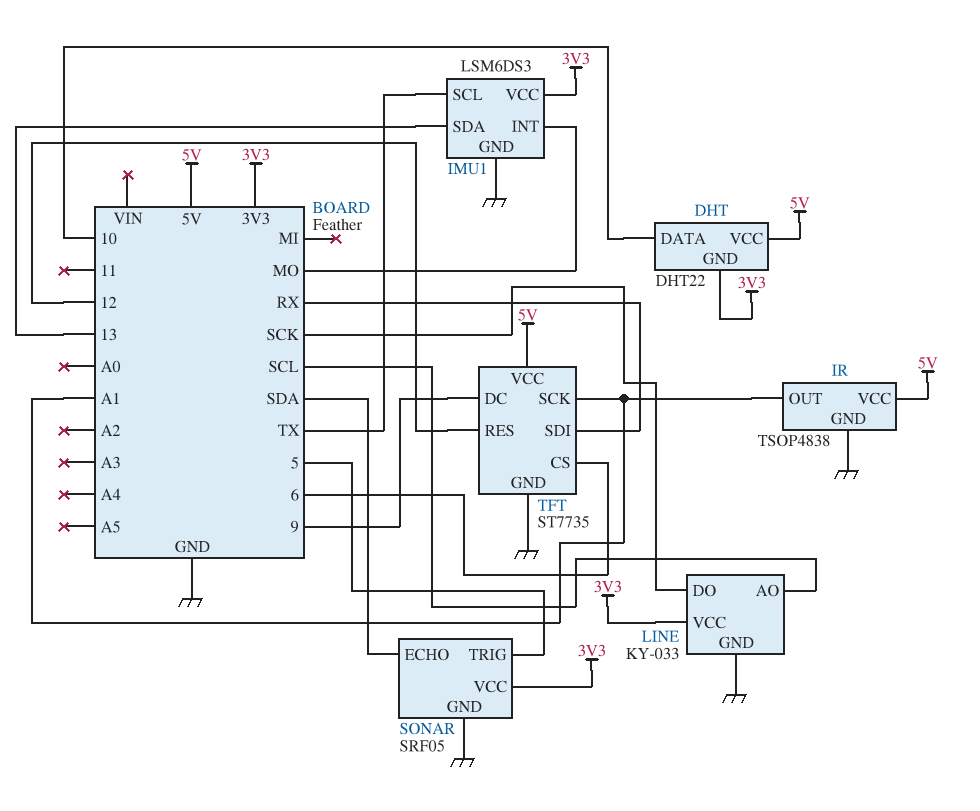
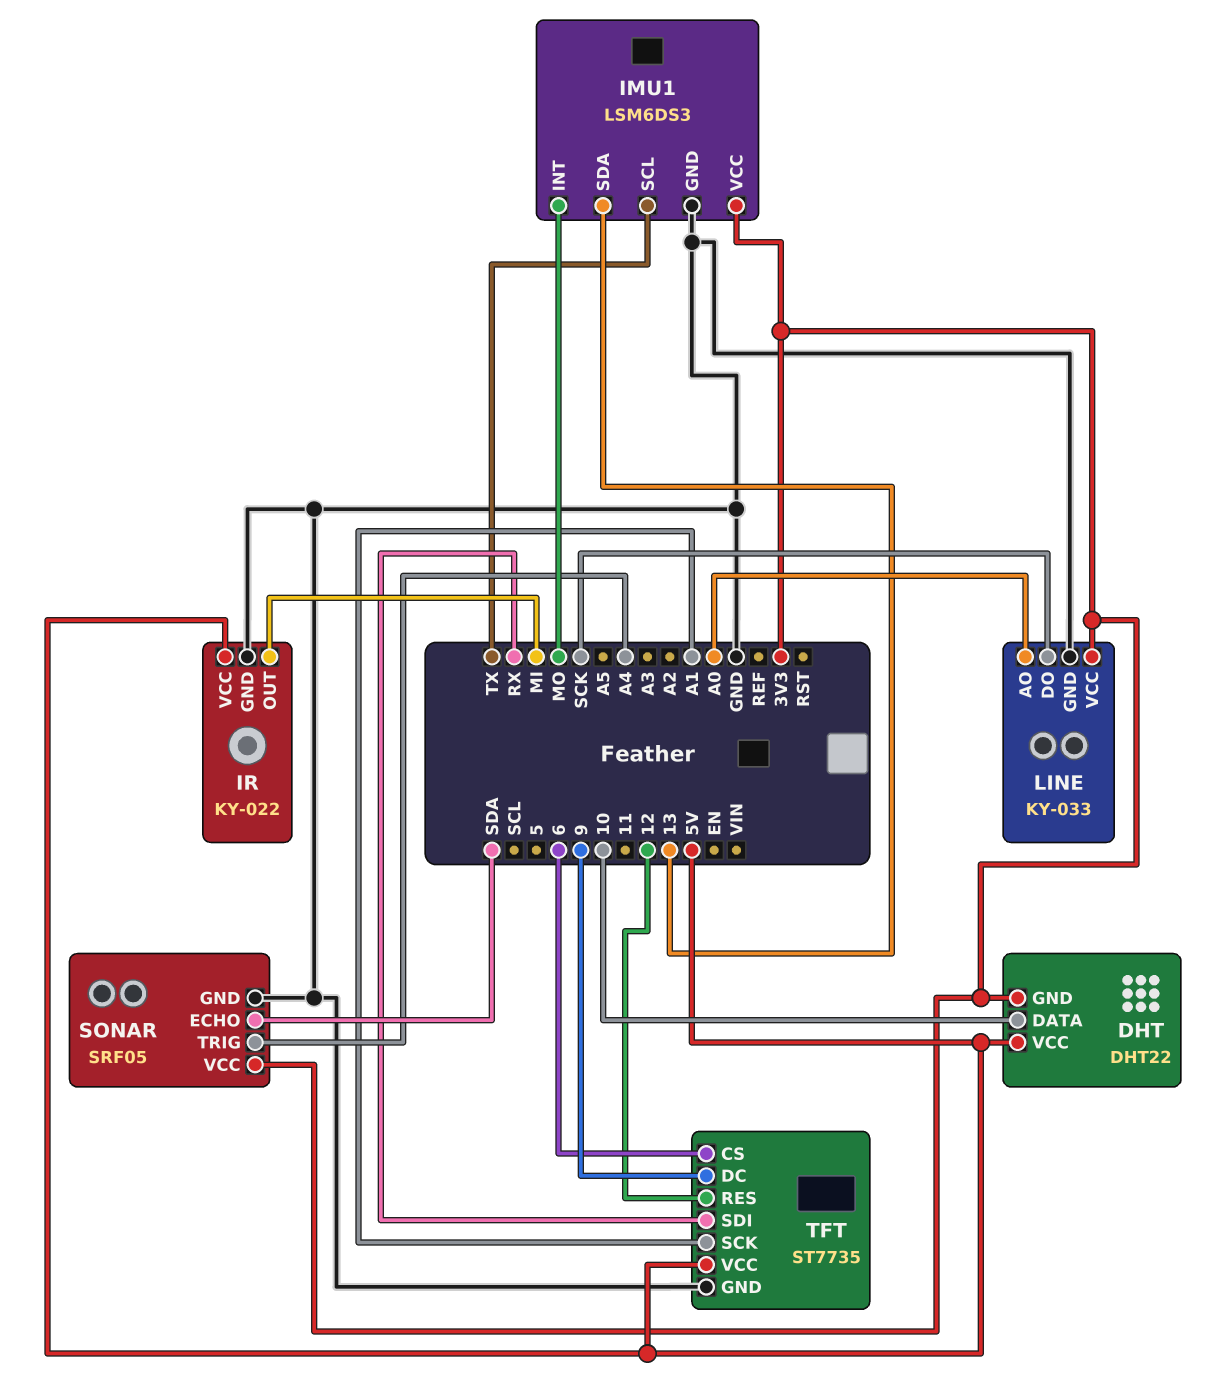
IR: TSOP4838 -> KY-022
IR pin OUT: A1 -> MI
LINE pin AO: SCL -> A0
SONAR pin TRIG: 5 -> A4

